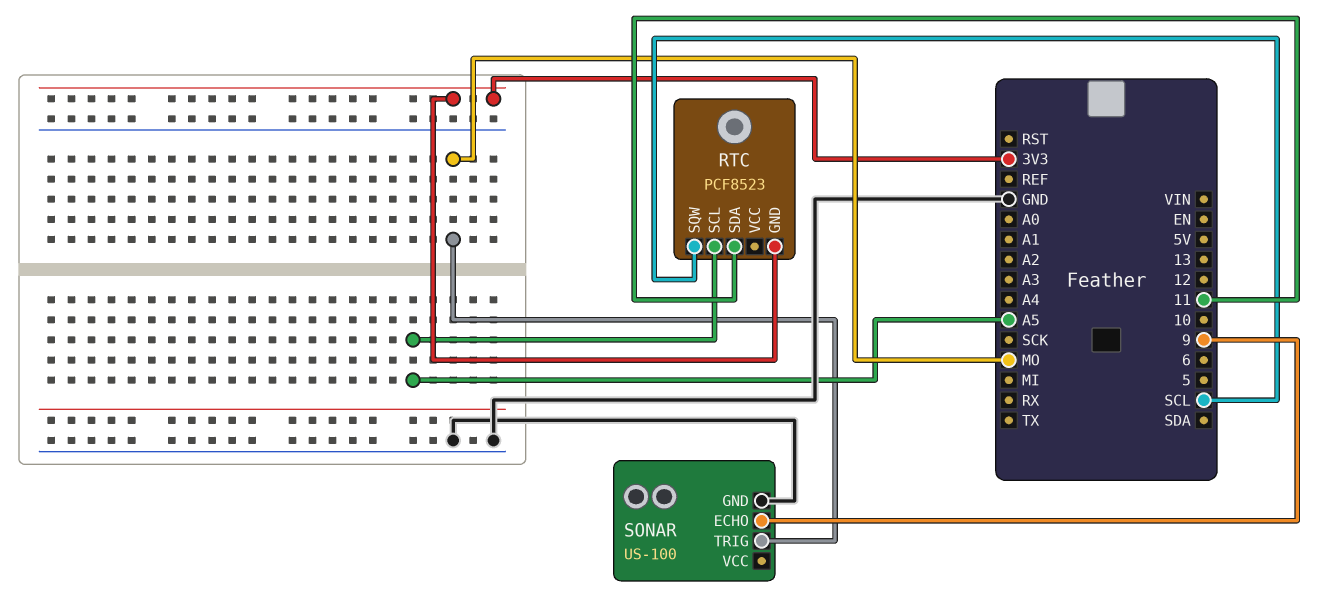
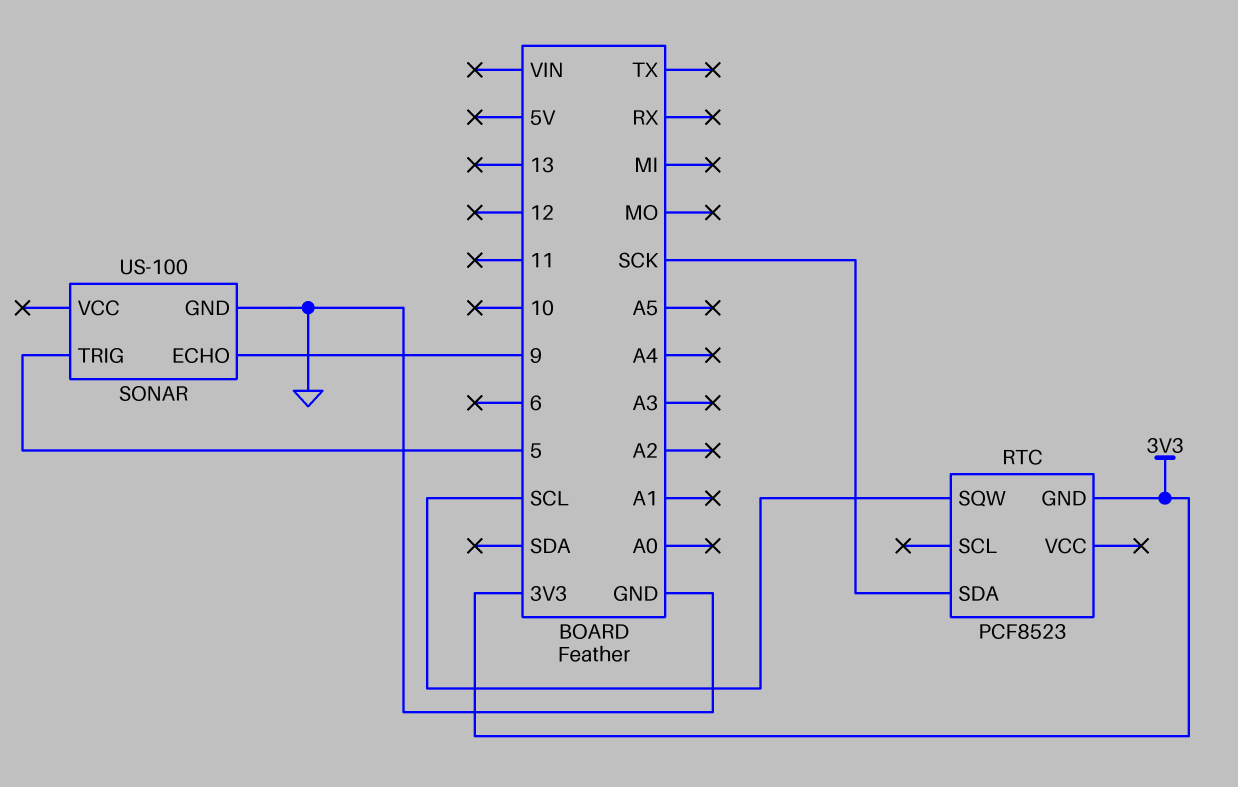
RTC pin SCL: A5 -> none
RTC pin SDA: 11 -> SCK
SONAR pin TRIG: MO -> 5

